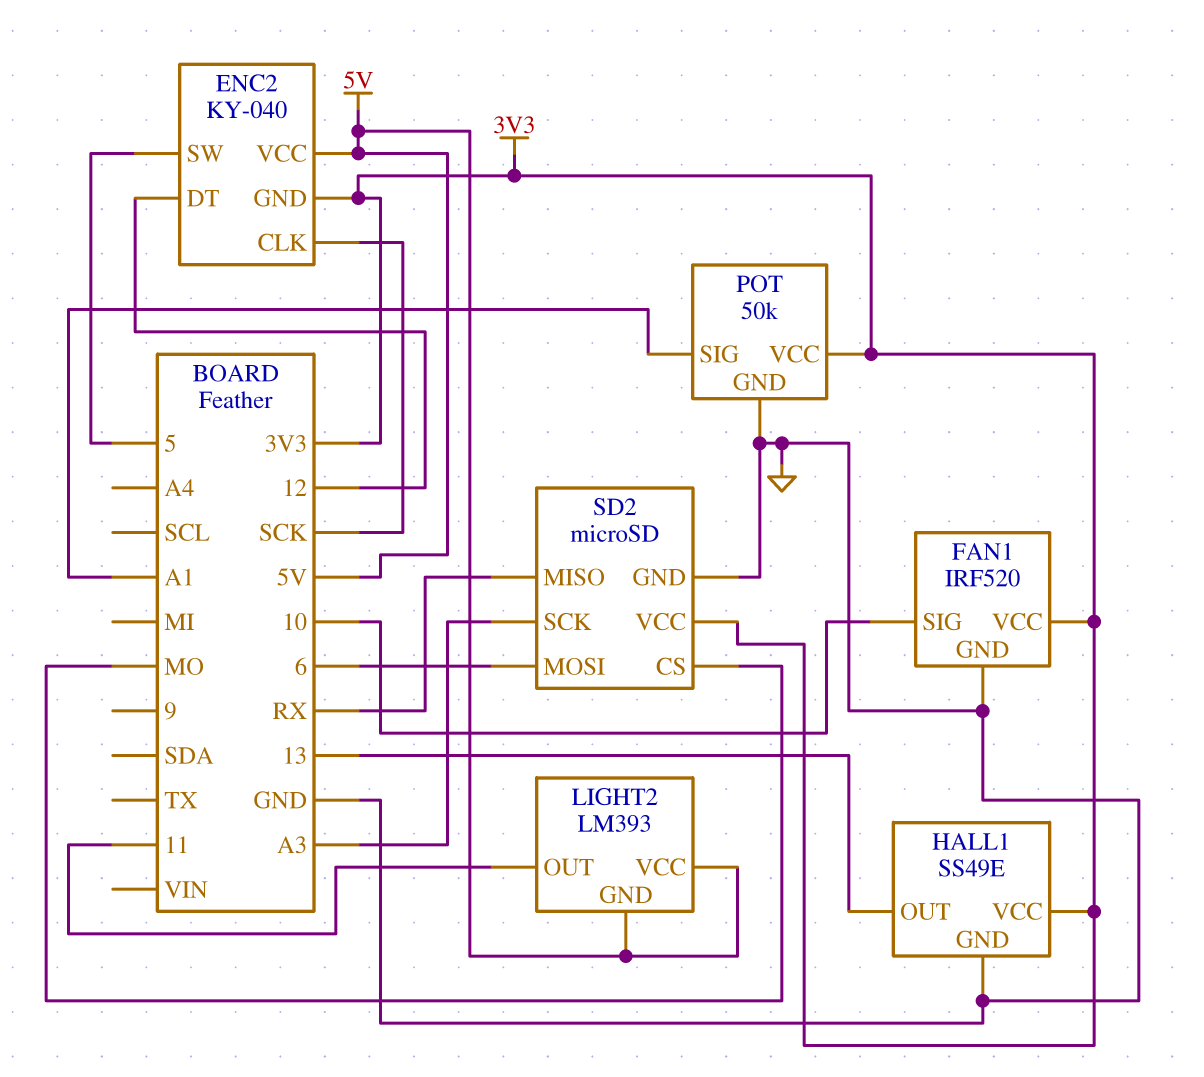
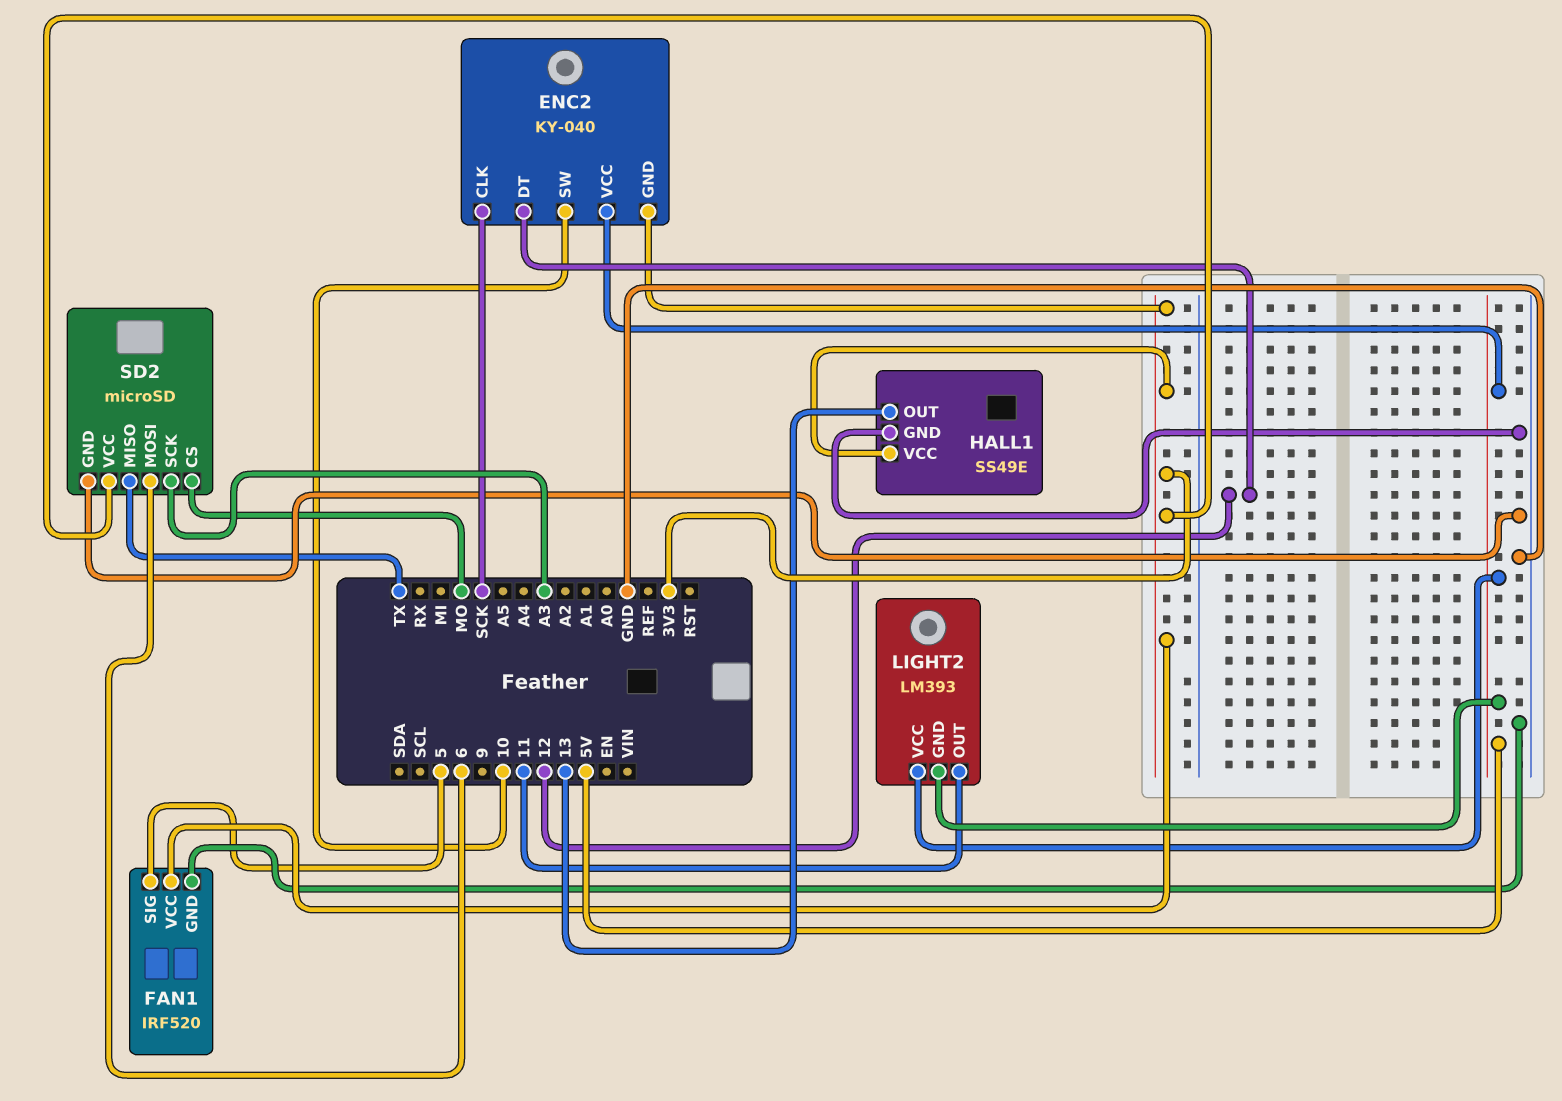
ENC2 pin SW: 5 -> 10
FAN1 pin SIG: 10 -> 5
POT: 50k -> none
POT pin GND: GND -> none
POT pin SIG: A1 -> none
POT pin VCC: 3V3 -> none
SD2 pin MISO: RX -> TX

